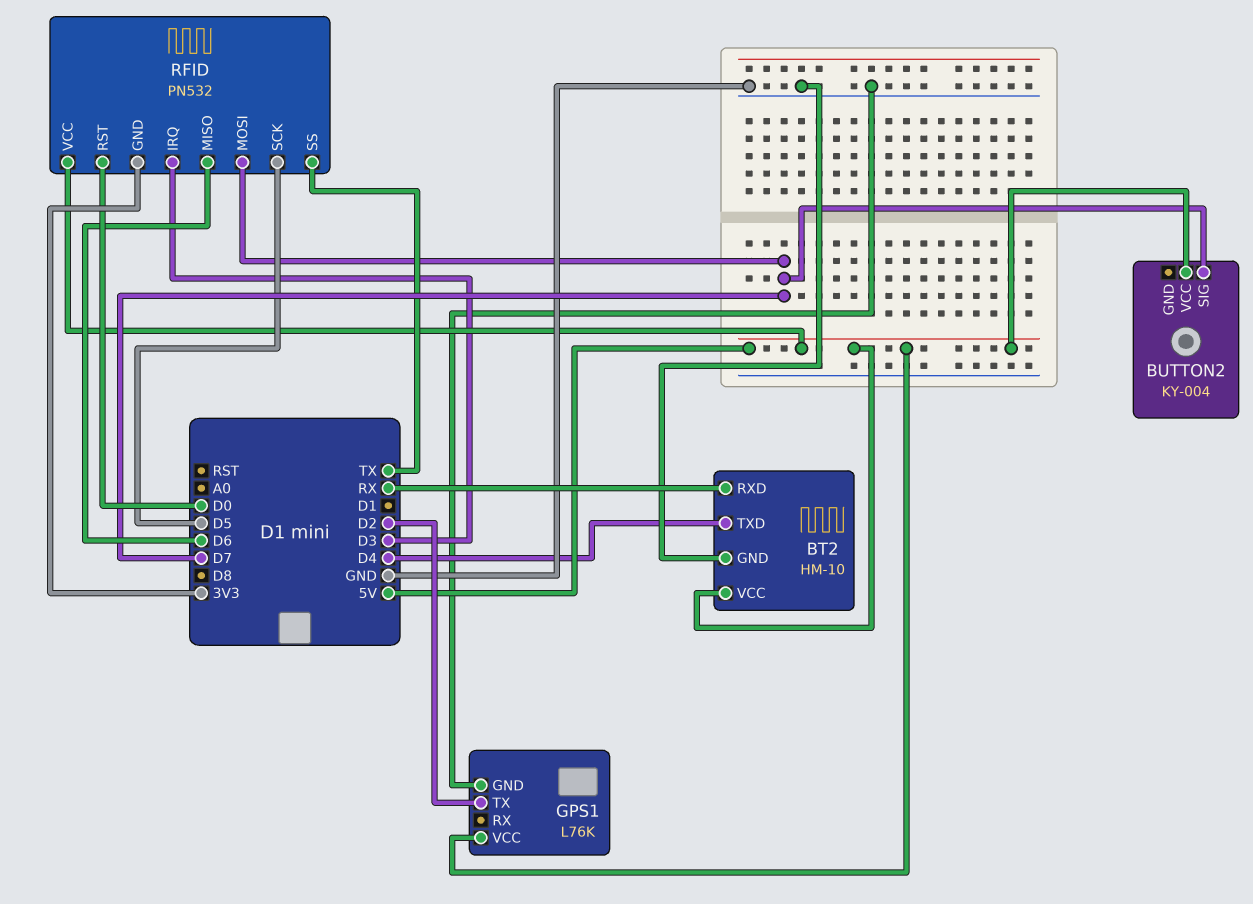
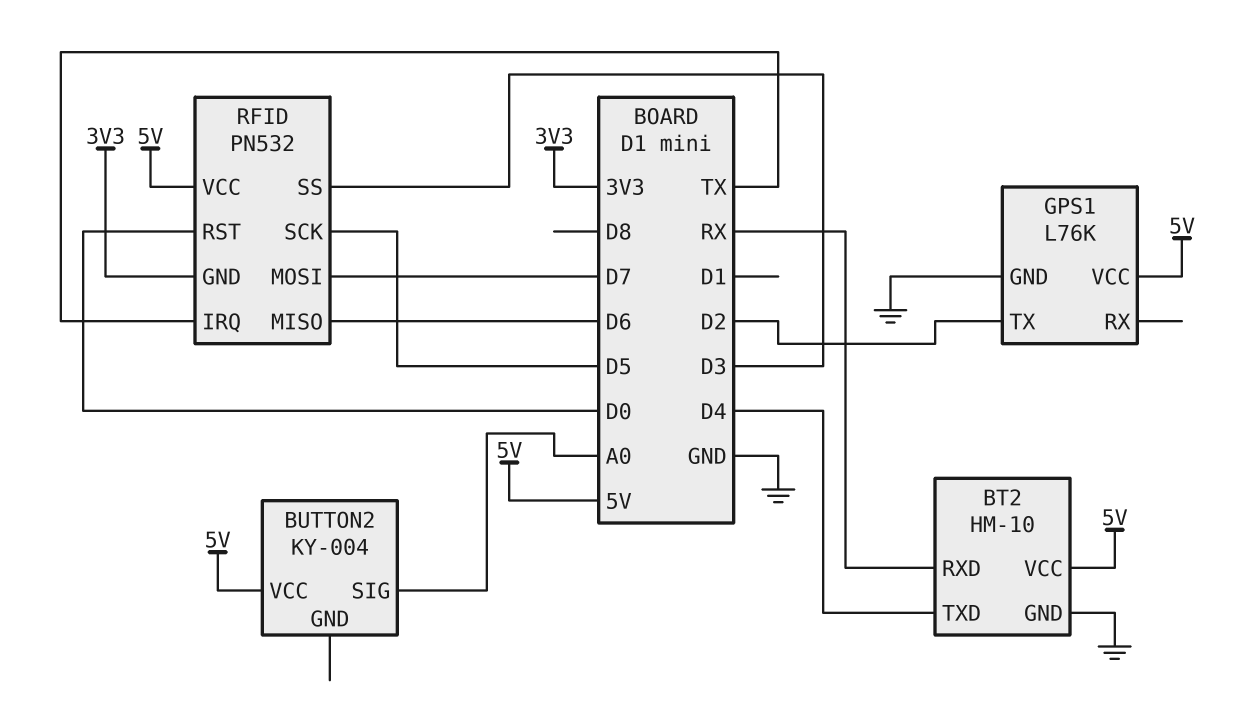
BUTTON2 pin SIG: D7 -> A0
RFID pin IRQ: D3 -> TX
RFID pin SS: TX -> D3

